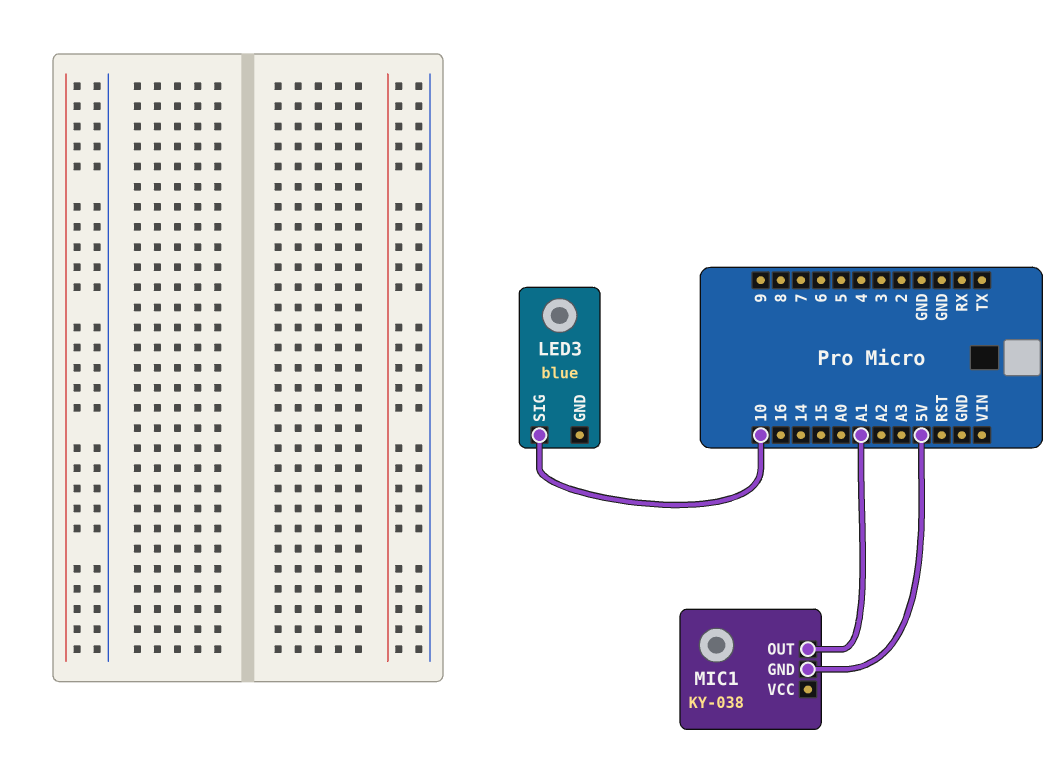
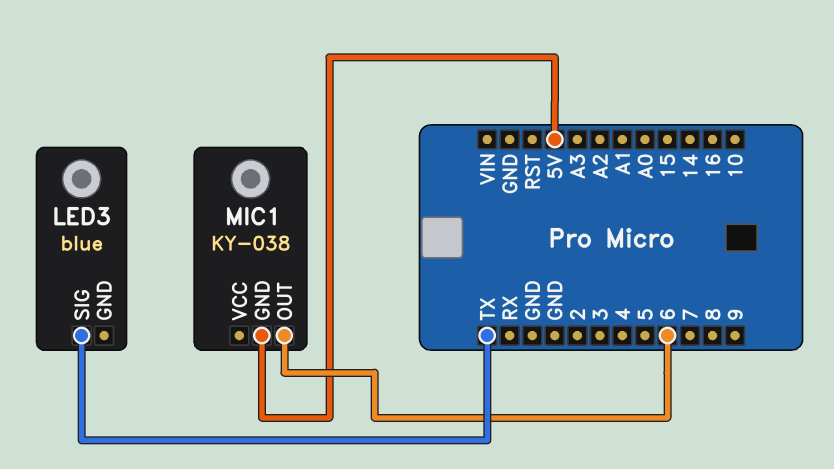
LED3 pin SIG: 10 -> TX
MIC1 pin OUT: A1 -> 6

